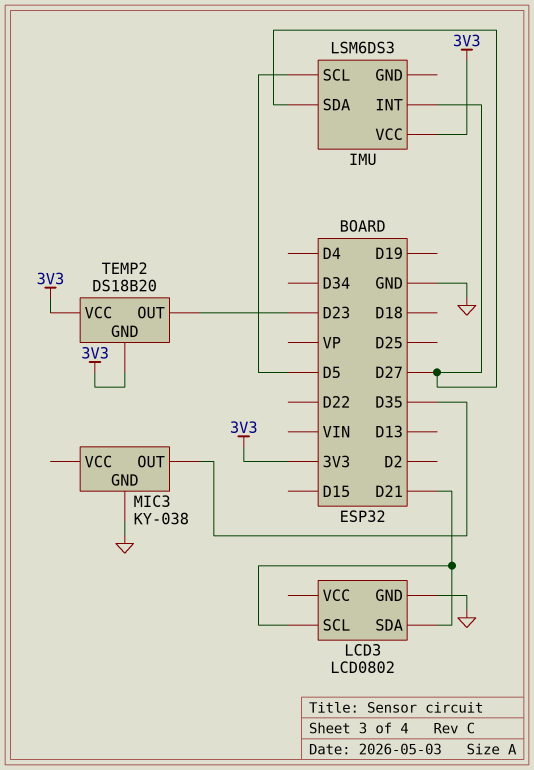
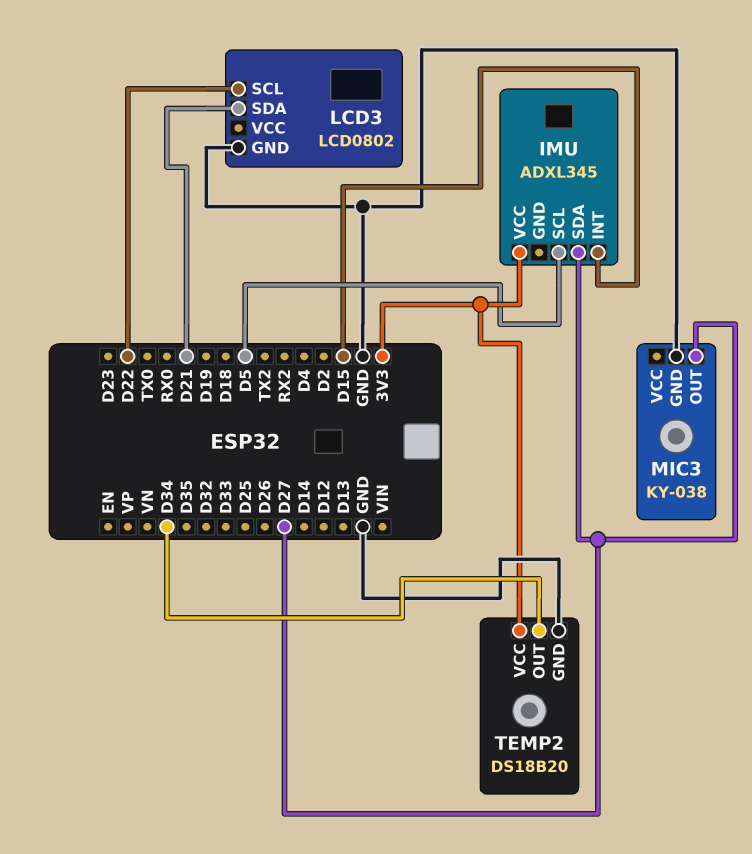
IMU: LSM6DS3 -> ADXL345
IMU pin INT: D27 -> D15
LCD3 pin SCL: D21 -> D22
MIC3 pin OUT: D35 -> D27
TEMP2 pin GND: 3V3 -> GND
TEMP2 pin OUT: D23 -> D34

